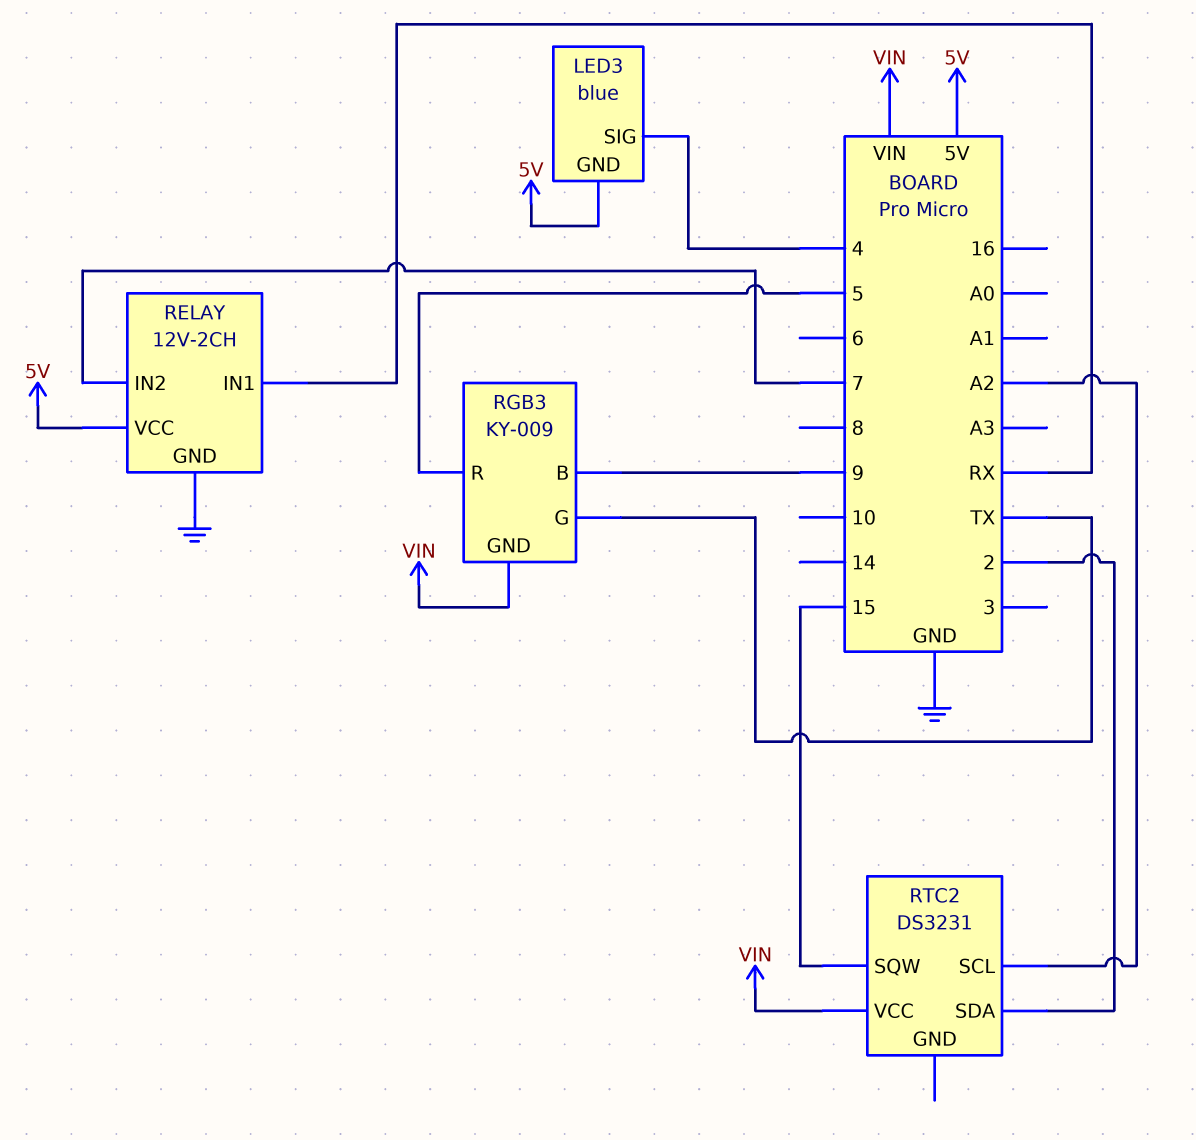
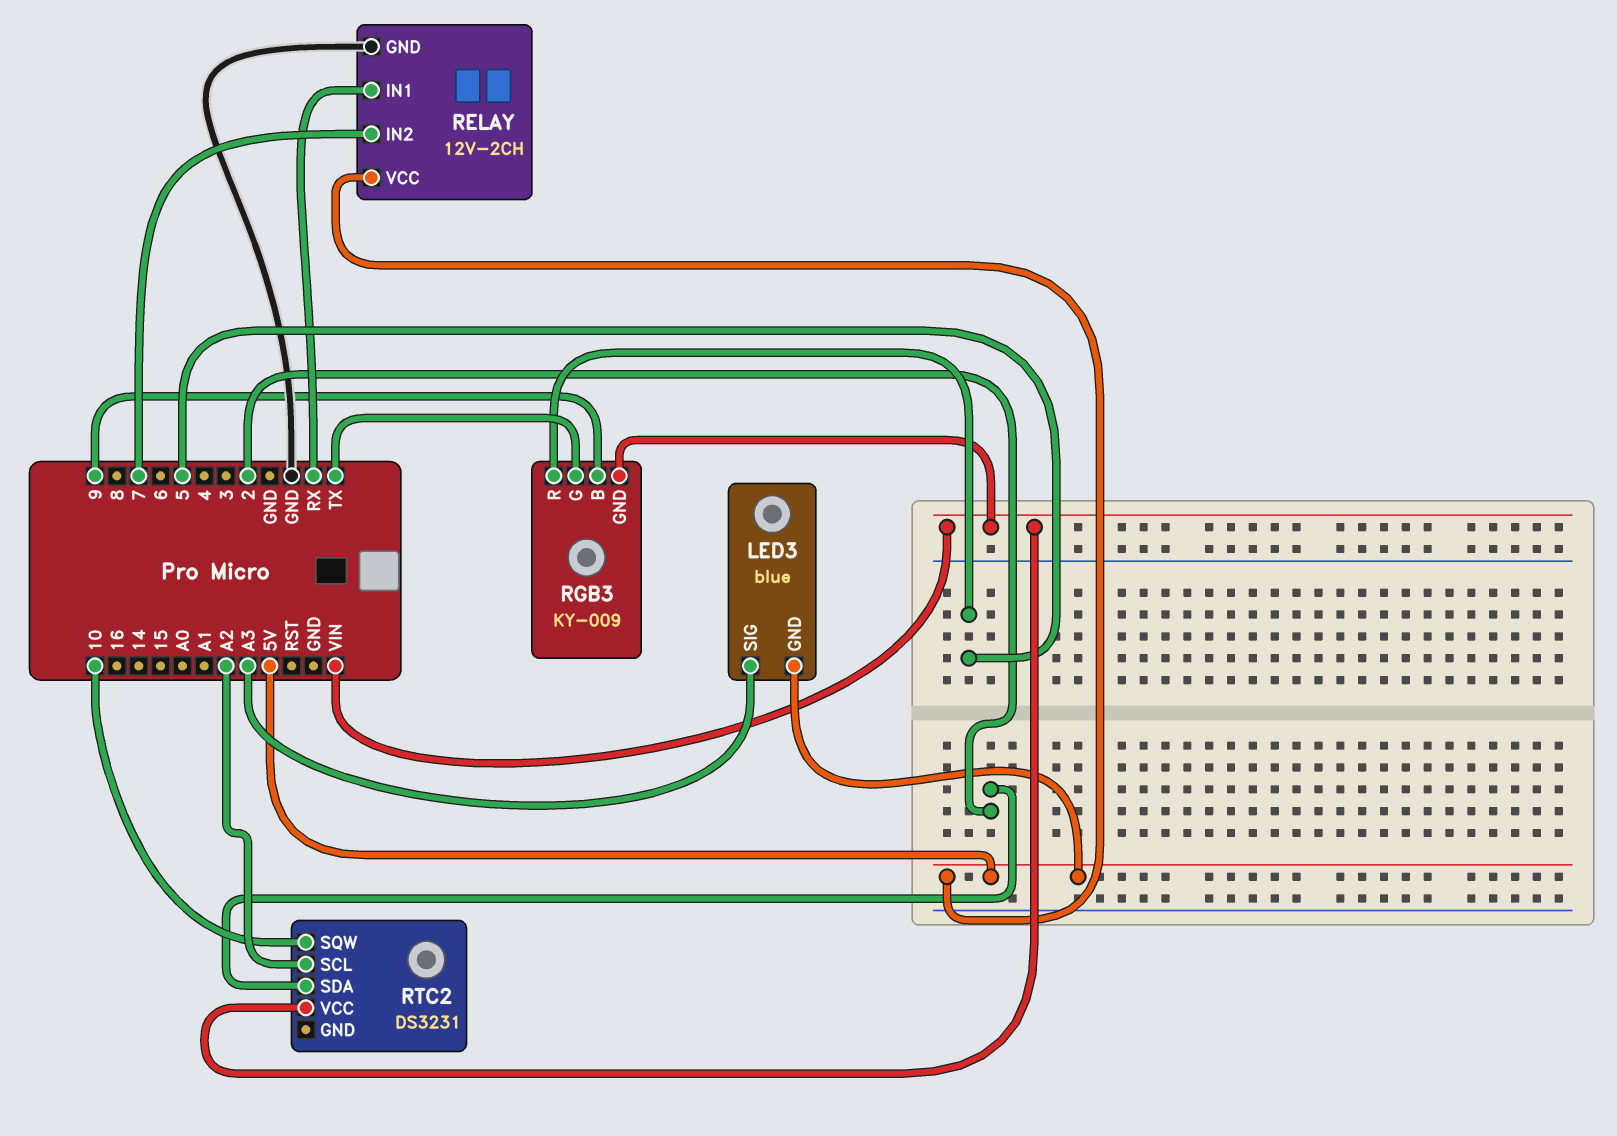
LED3 pin SIG: 4 -> A3
RTC2 pin SQW: 15 -> 10

